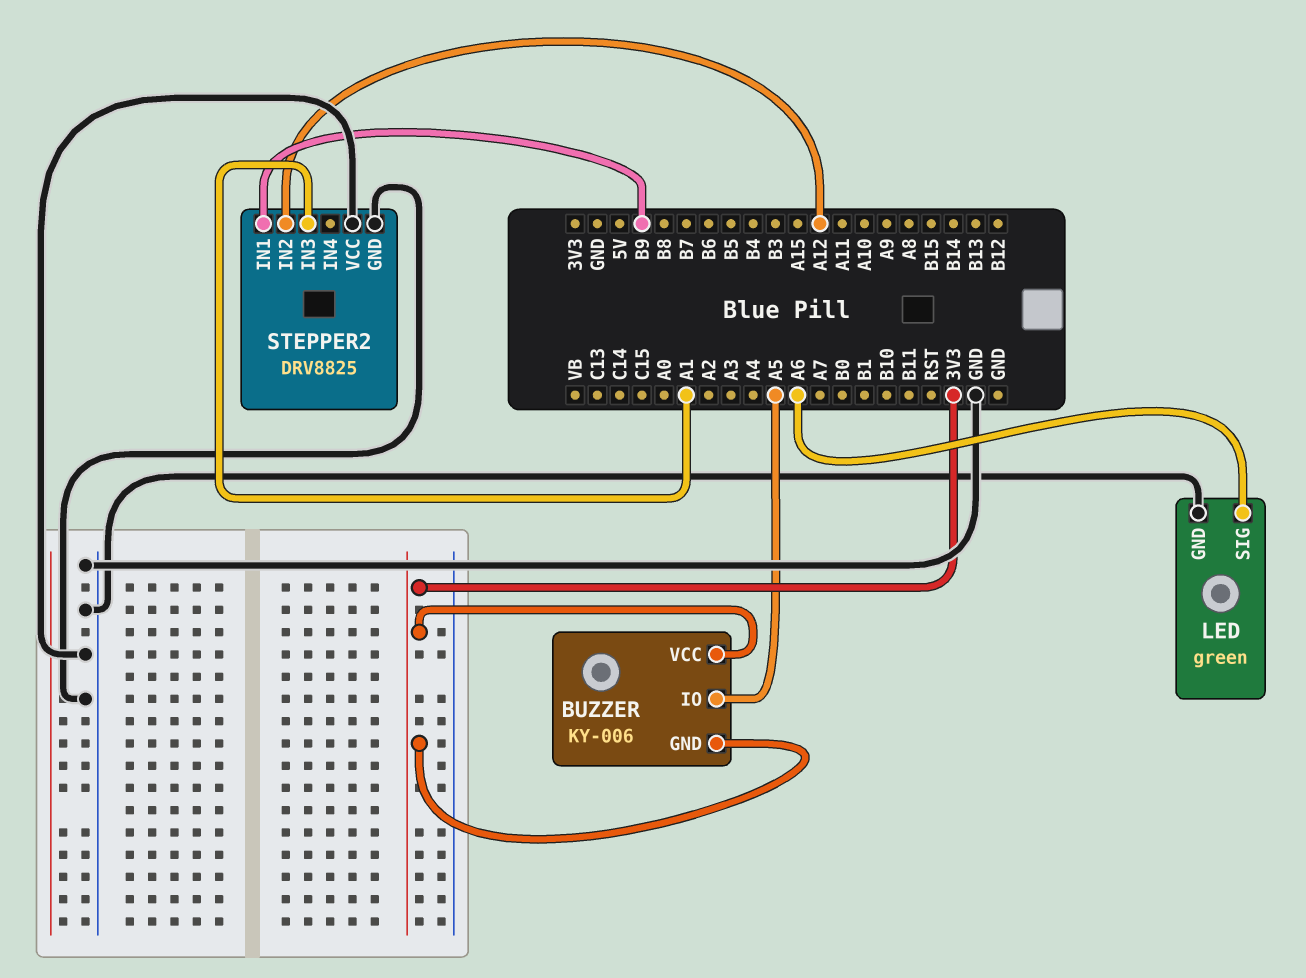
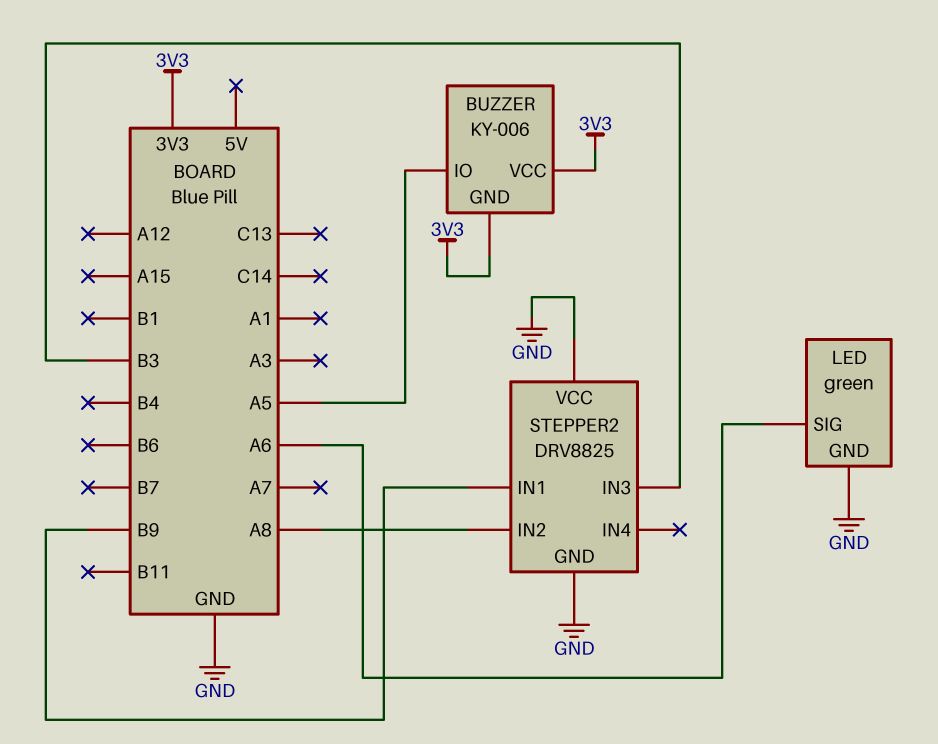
STEPPER2 pin IN2: A12 -> A8
STEPPER2 pin IN3: A1 -> B3

